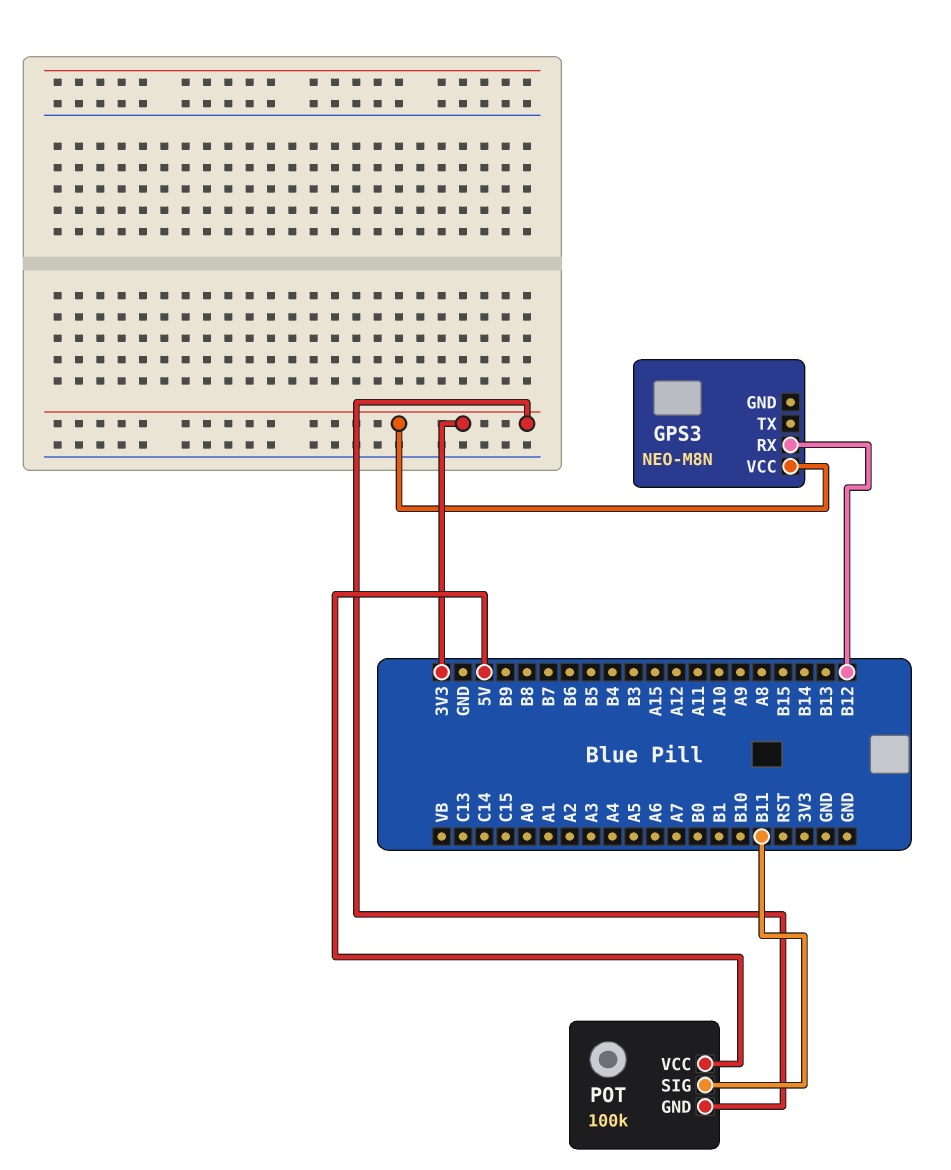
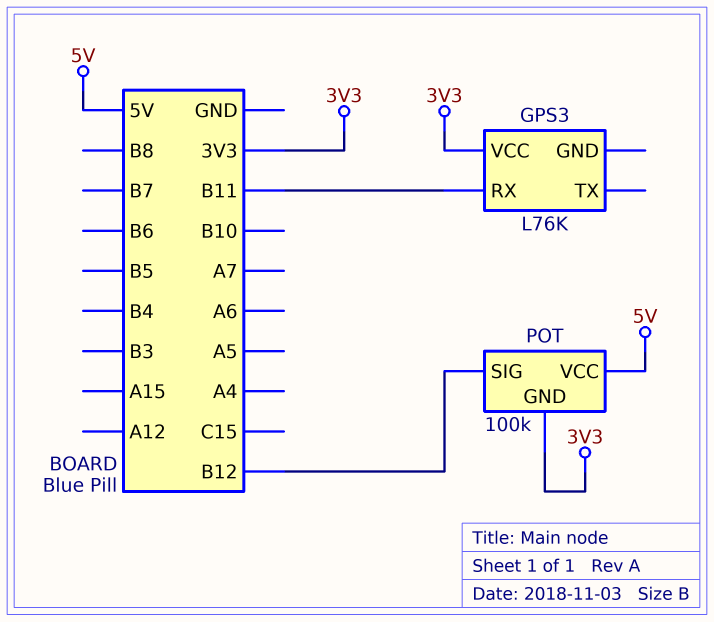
GPS3: NEO-M8N -> L76K
GPS3 pin RX: B12 -> B11
POT pin SIG: B11 -> B12

